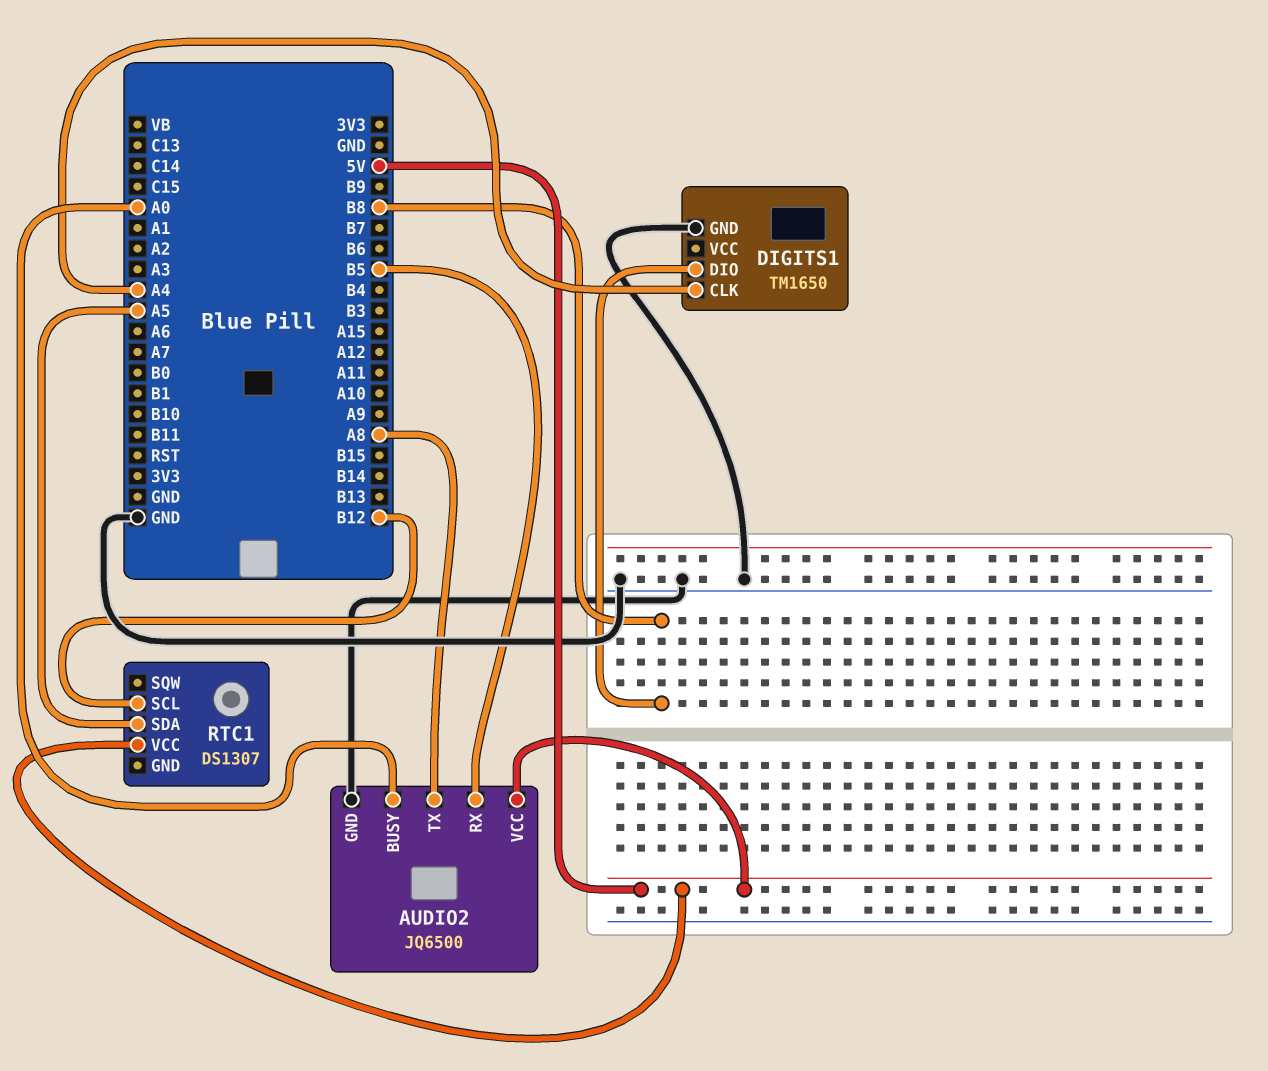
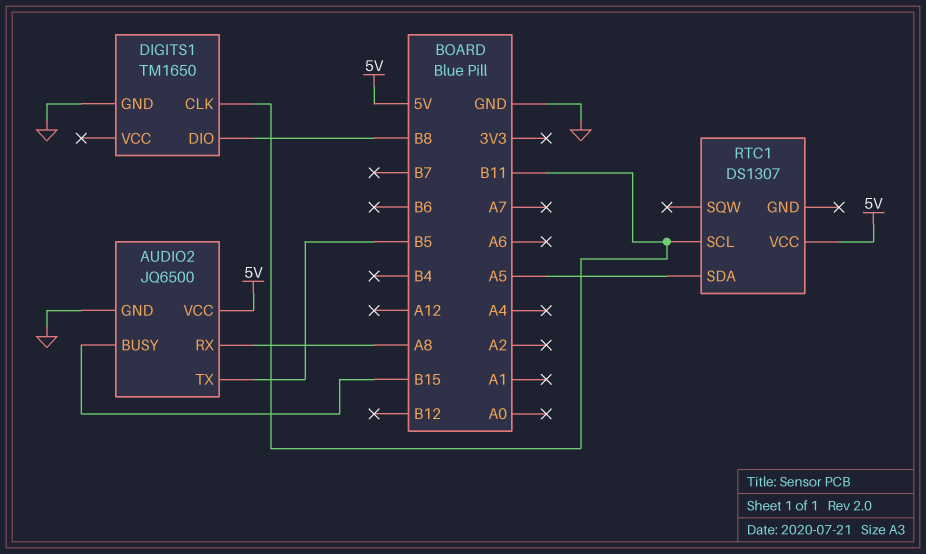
AUDIO2 pin BUSY: A0 -> B15
AUDIO2 pin RX: B5 -> A8
AUDIO2 pin TX: A8 -> B5
DIGITS1 pin CLK: A4 -> B11
RTC1 pin SCL: B12 -> B11

